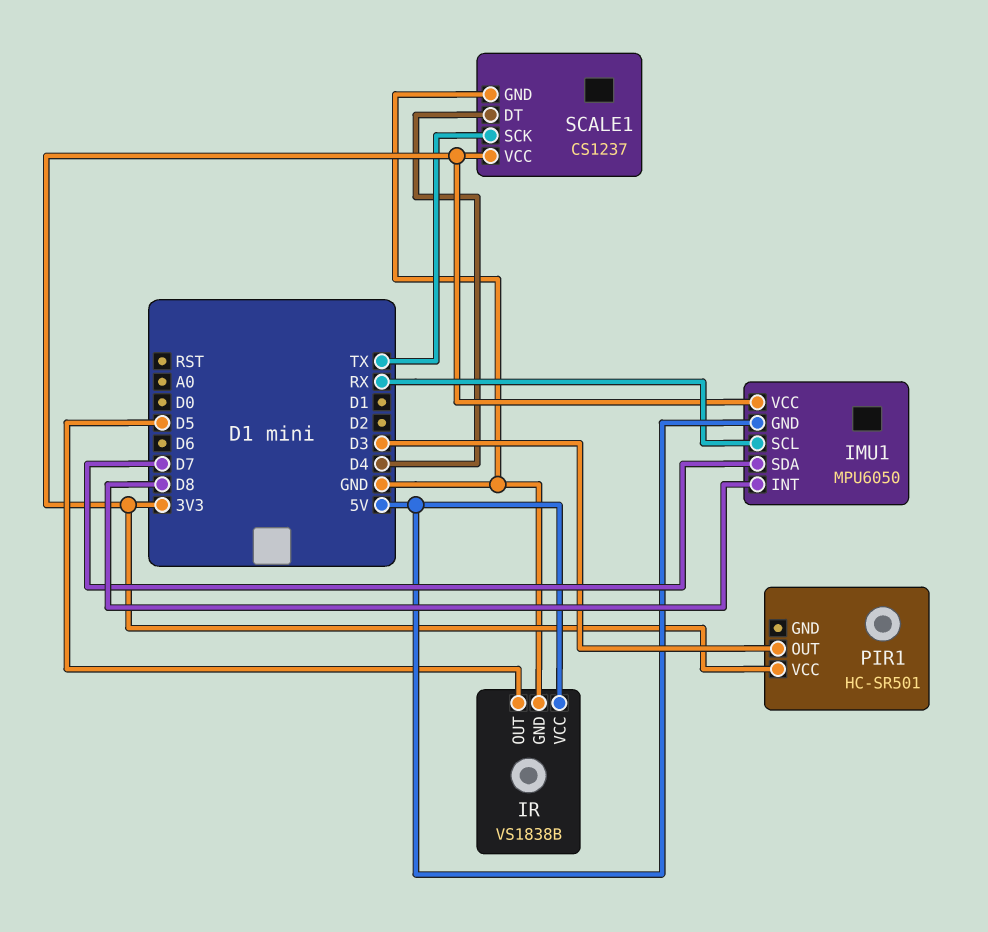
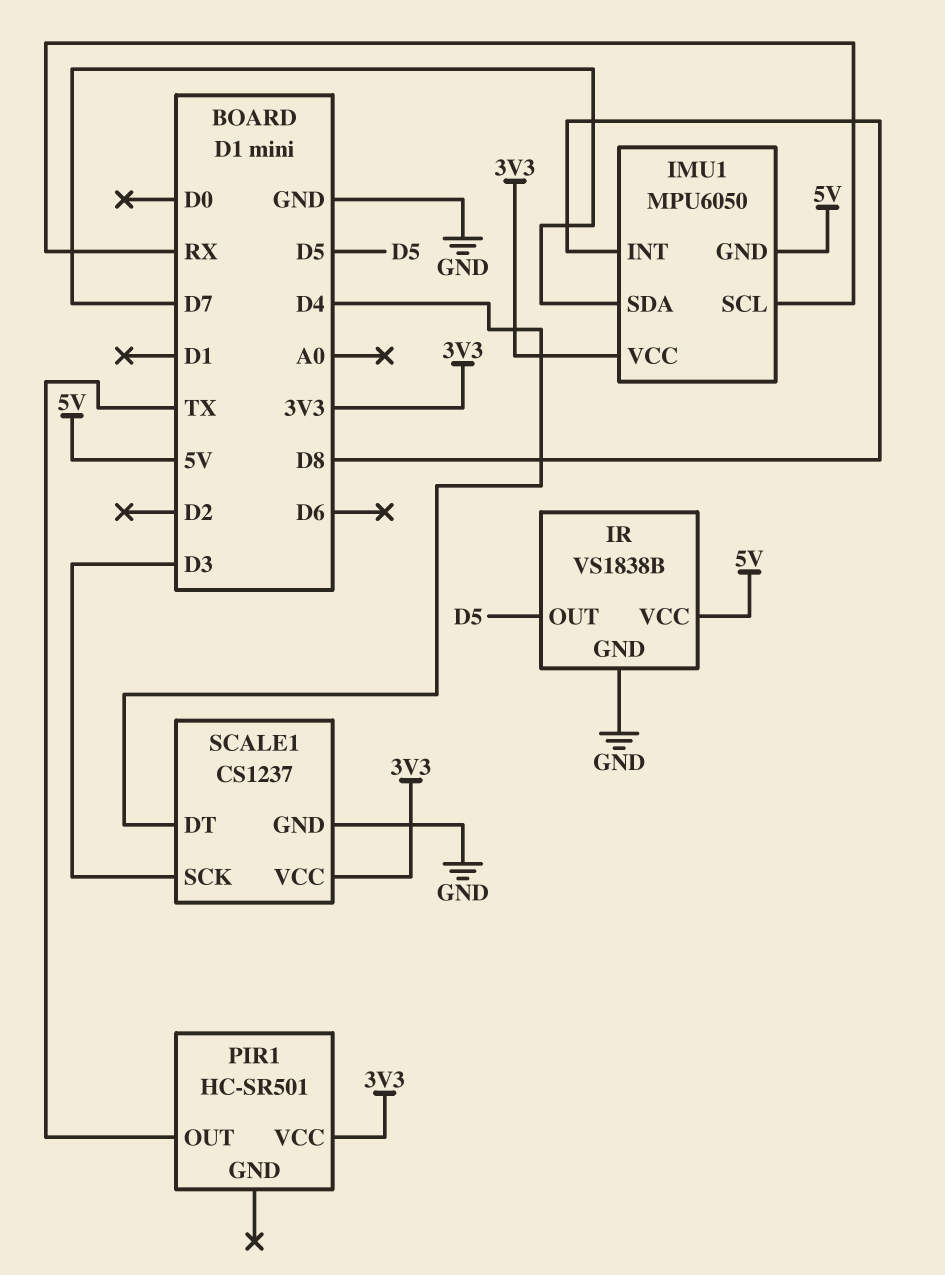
PIR1 pin OUT: D3 -> TX
SCALE1 pin SCK: TX -> D3

